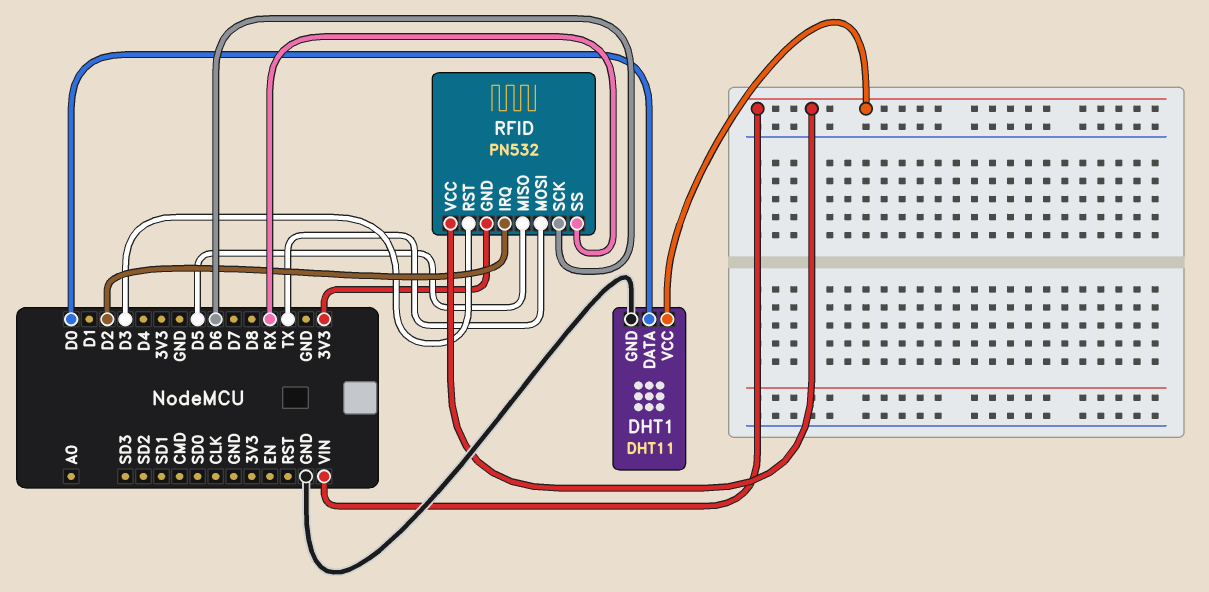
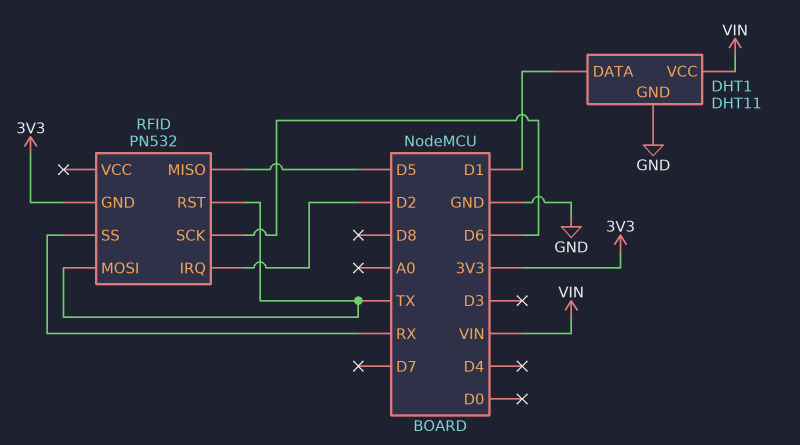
DHT1 pin DATA: D0 -> D1
RFID pin RST: D3 -> TX
RFID pin VCC: VIN -> none

